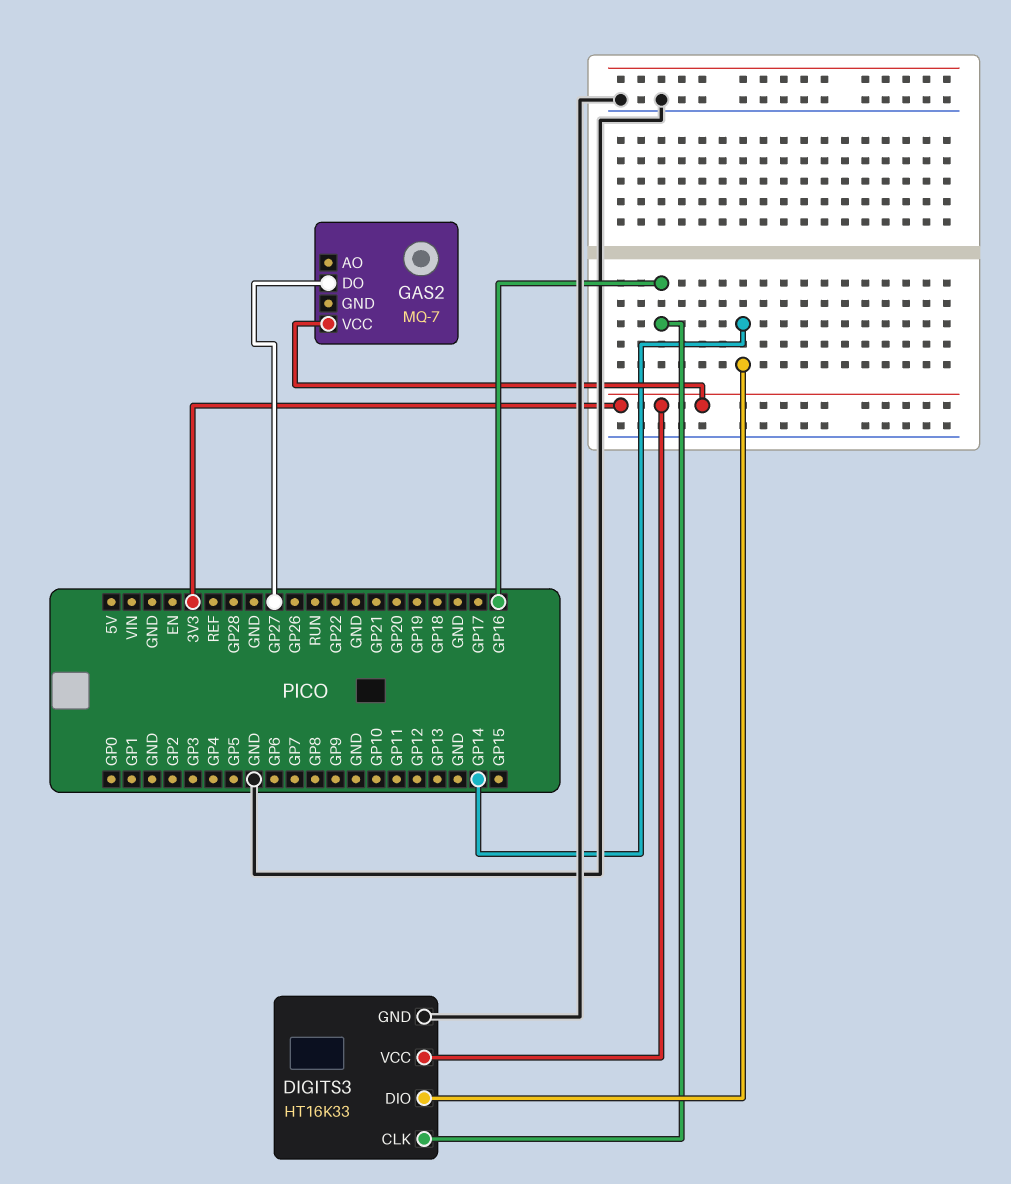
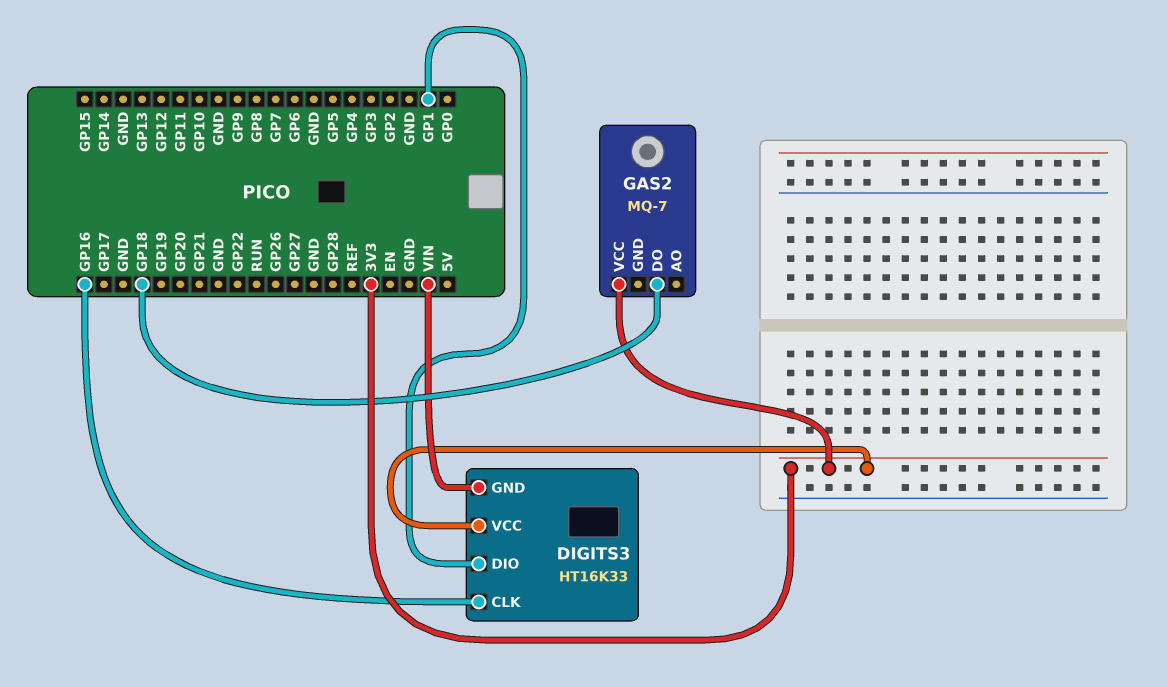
DIGITS3 pin DIO: GP14 -> GP1
DIGITS3 pin GND: GND -> VIN
GAS2 pin DO: GP27 -> GP18

